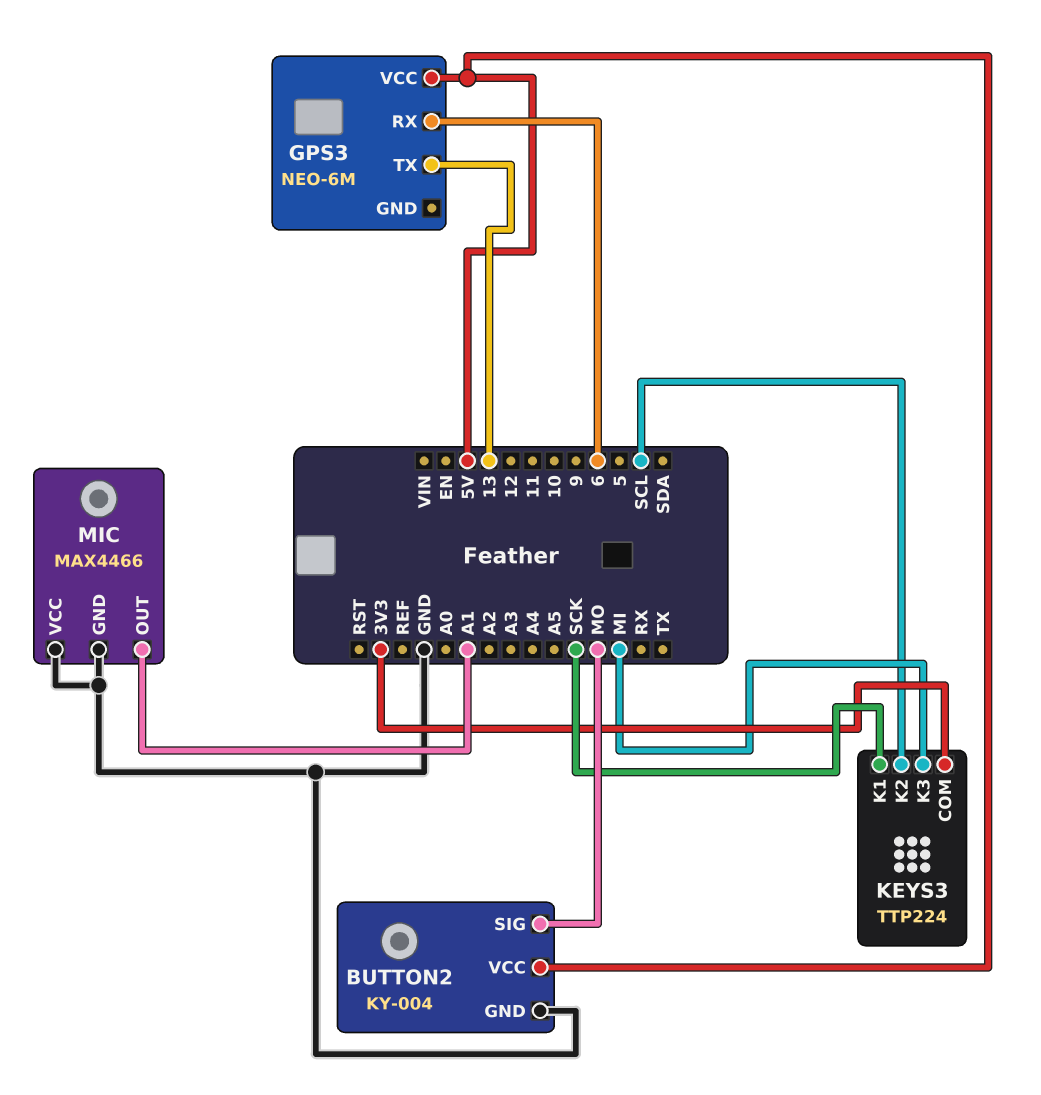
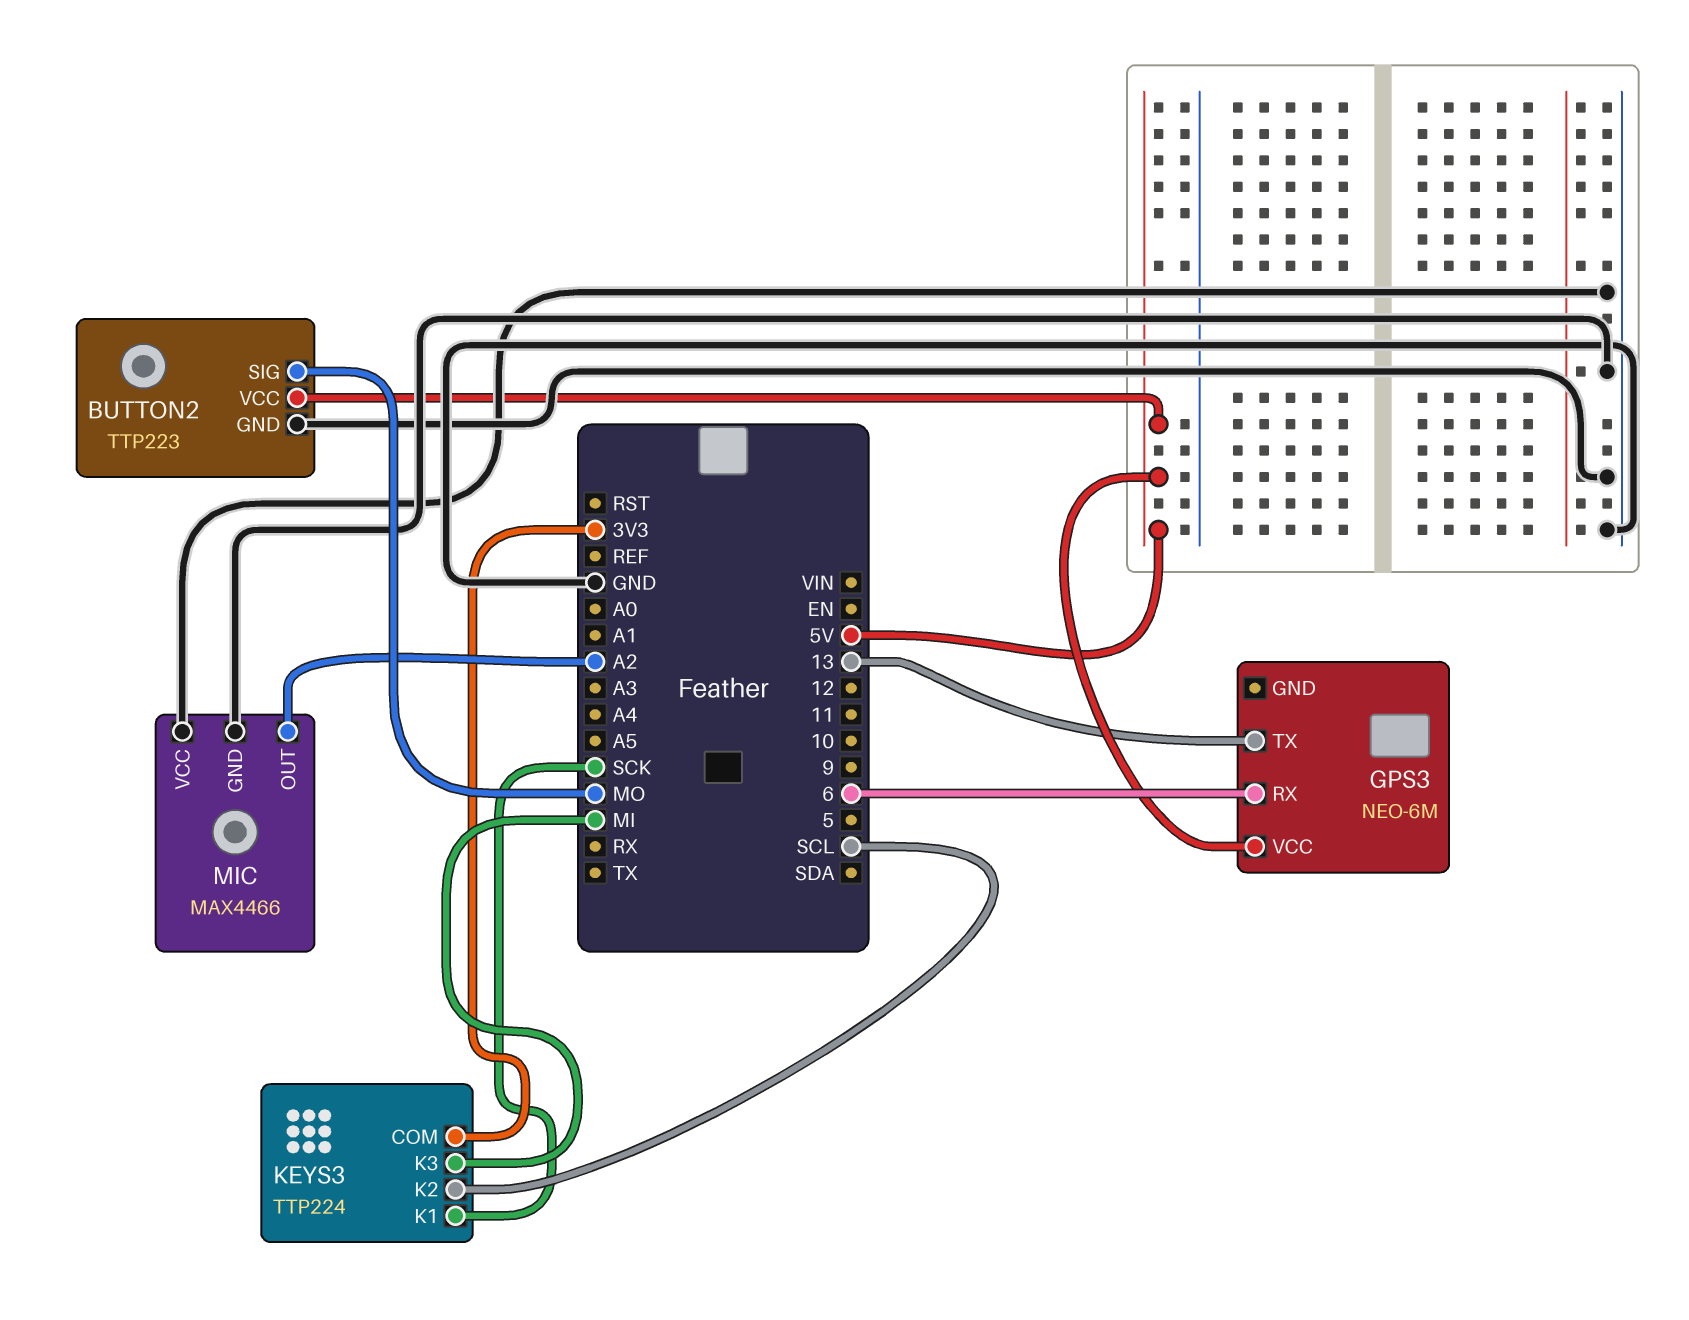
BUTTON2: KY-004 -> TTP223
MIC pin OUT: A1 -> A2

